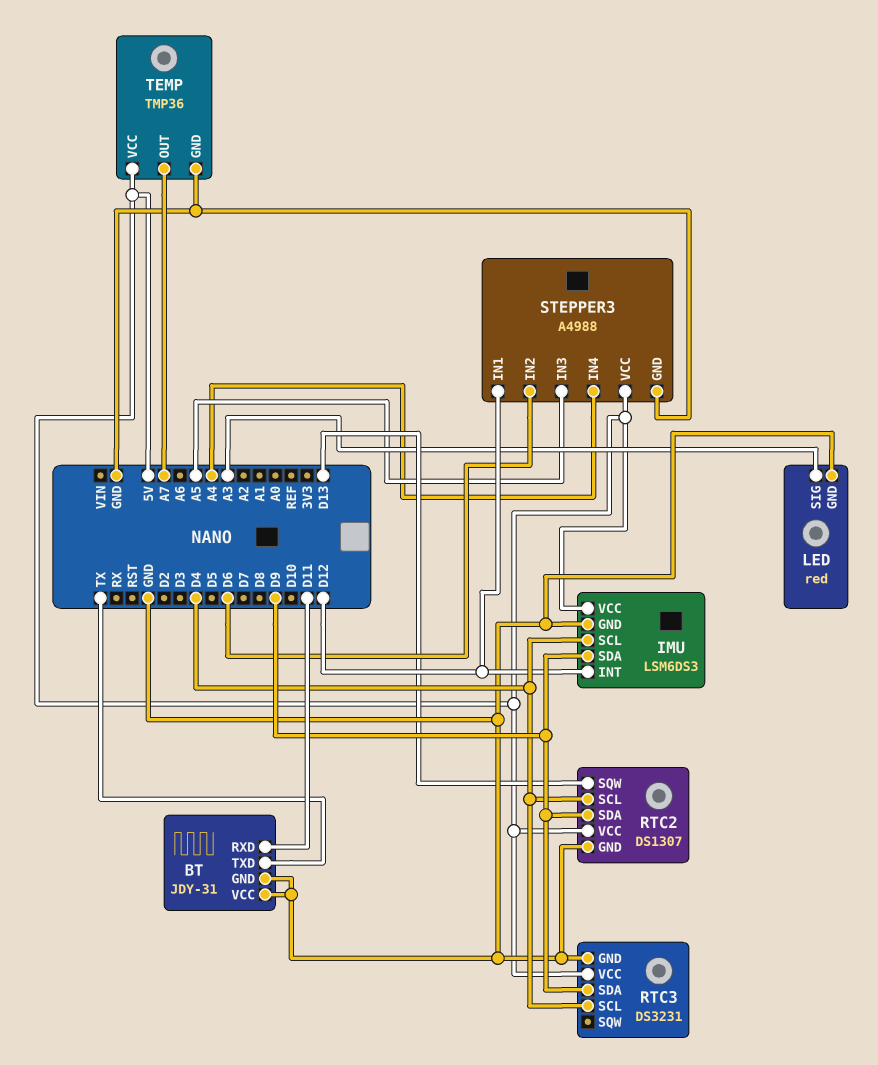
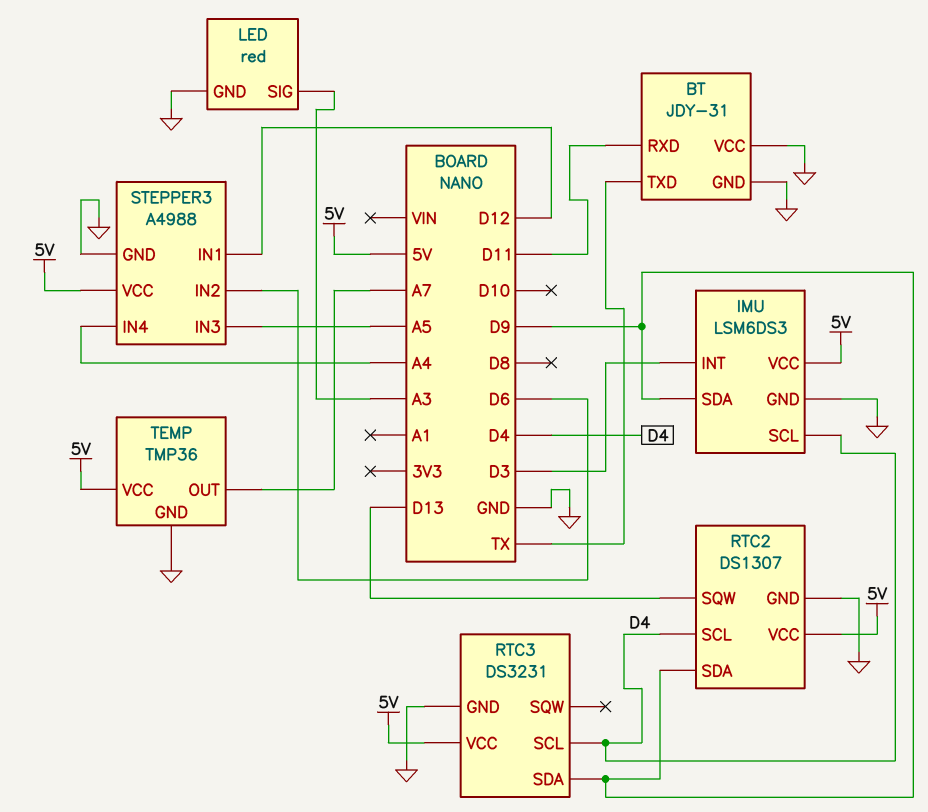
IMU pin INT: D12 -> D3

